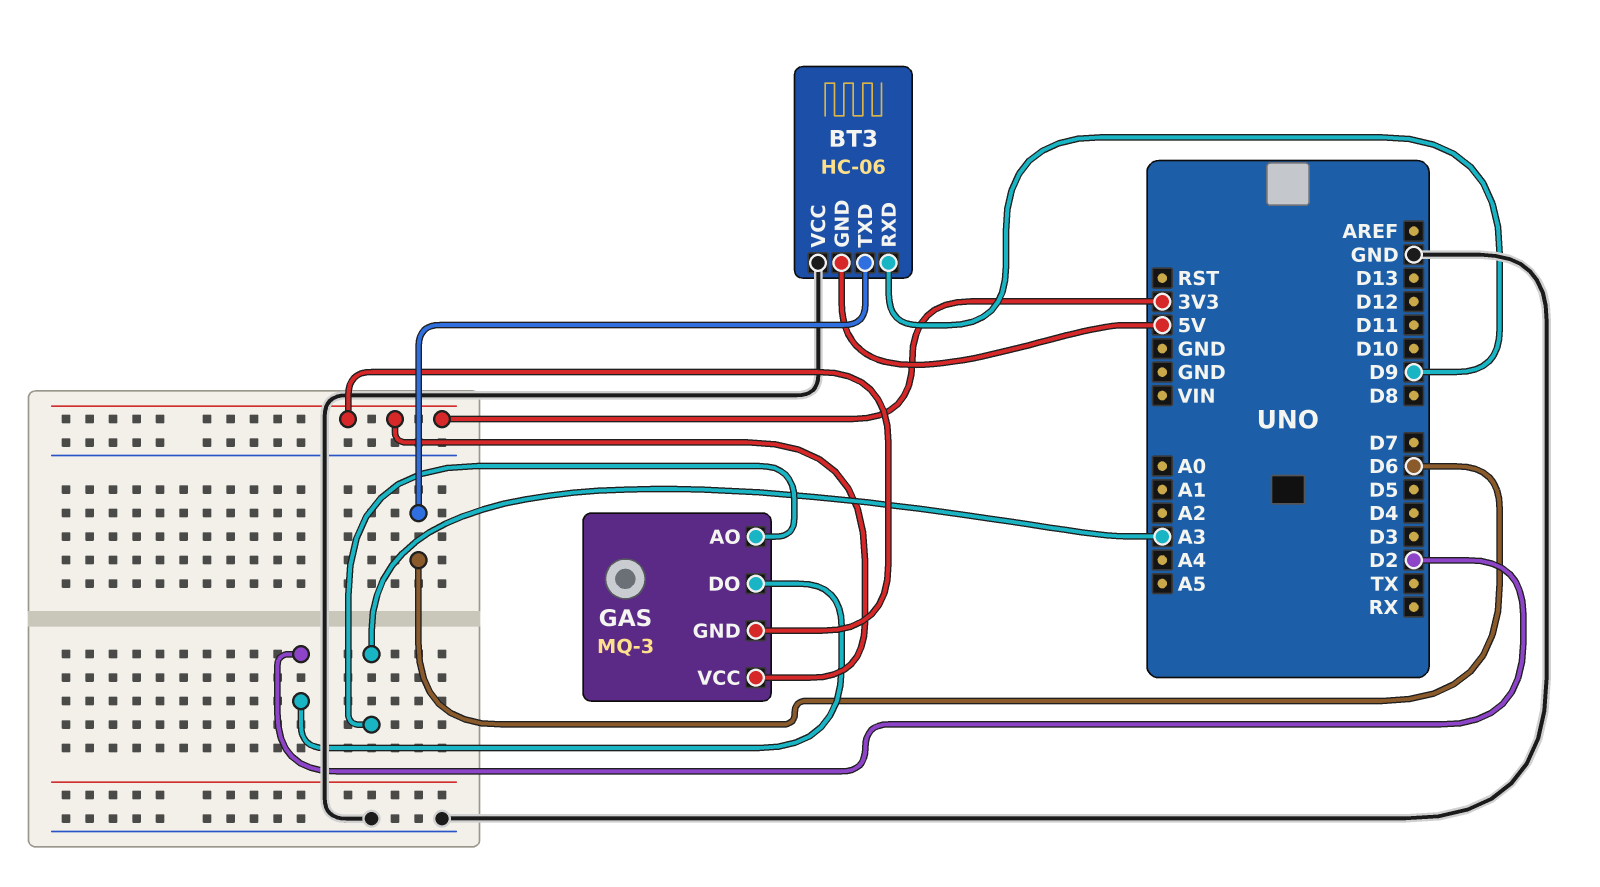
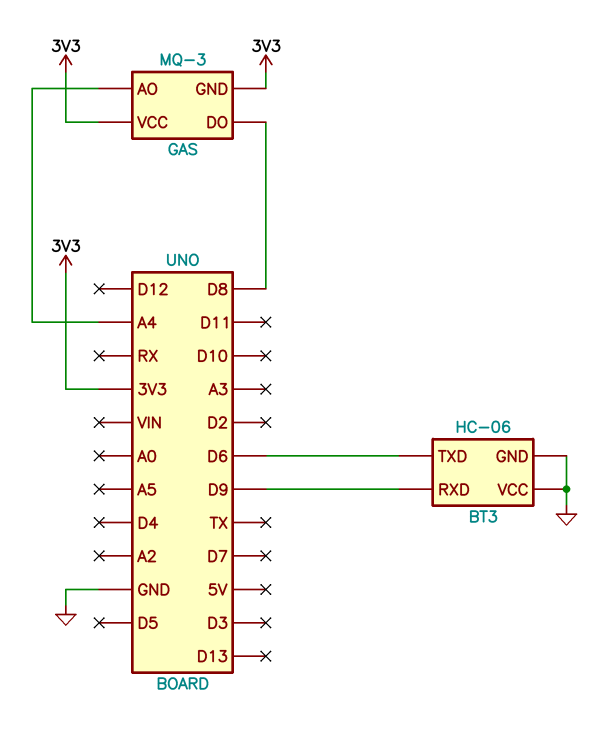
BT3 pin GND: 5V -> GND
GAS pin AO: A3 -> A4
GAS pin DO: D2 -> D8

